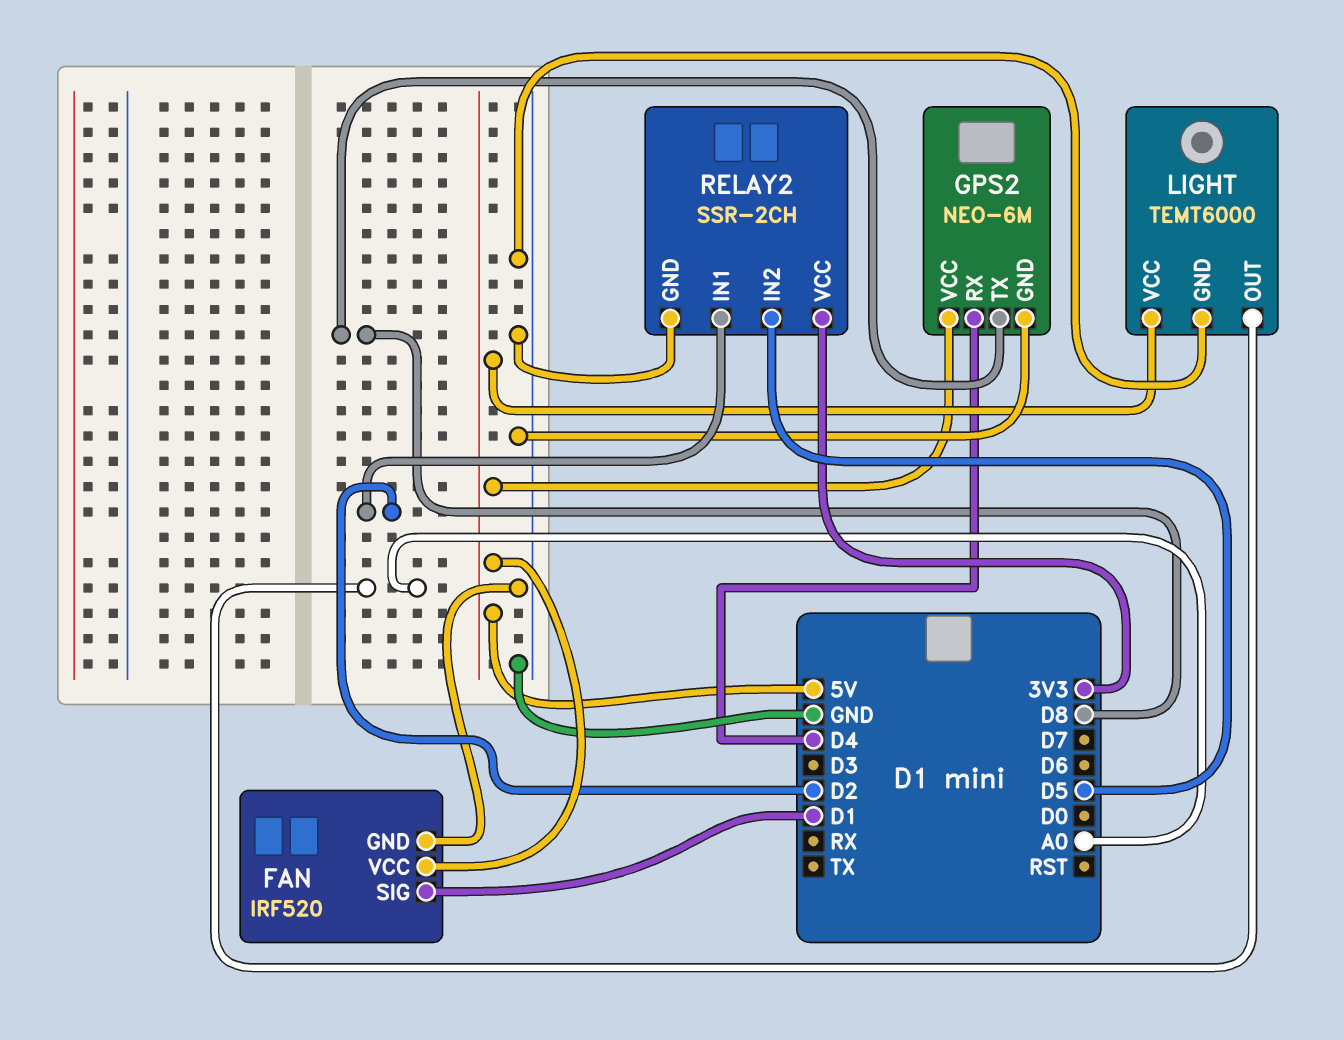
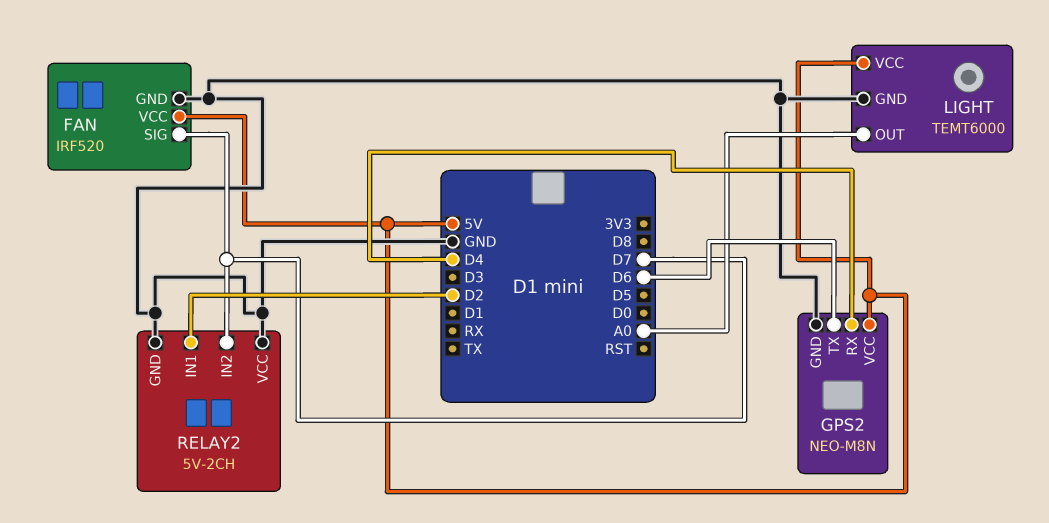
FAN pin SIG: D1 -> D7
GPS2: NEO-6M -> NEO-M8N
GPS2 pin TX: D8 -> D6
RELAY2: SSR-2CH -> 5V-2CH
RELAY2 pin IN2: D5 -> D7
RELAY2 pin VCC: 3V3 -> GND

